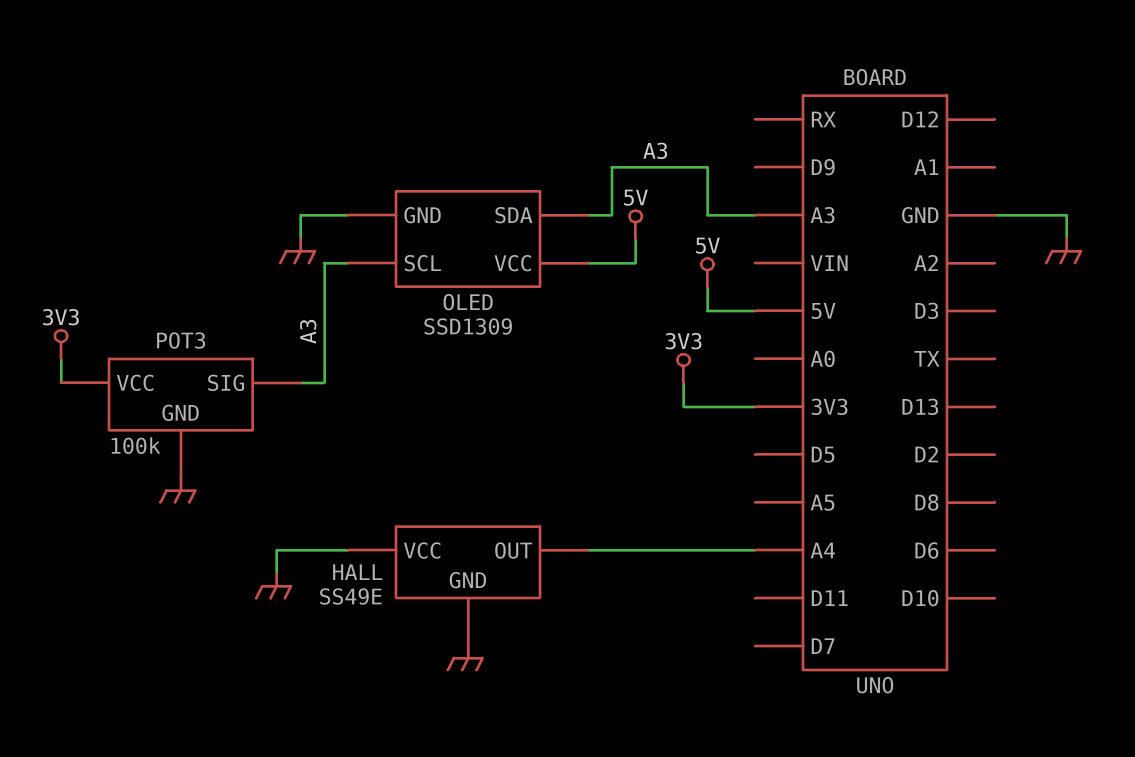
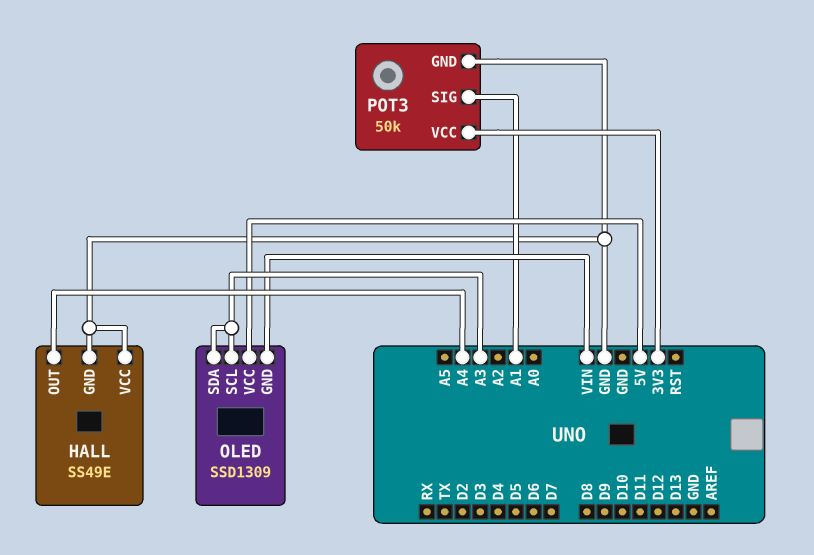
OLED pin GND: GND -> VIN
POT3: 100k -> 50k
POT3 pin SIG: A3 -> A1

